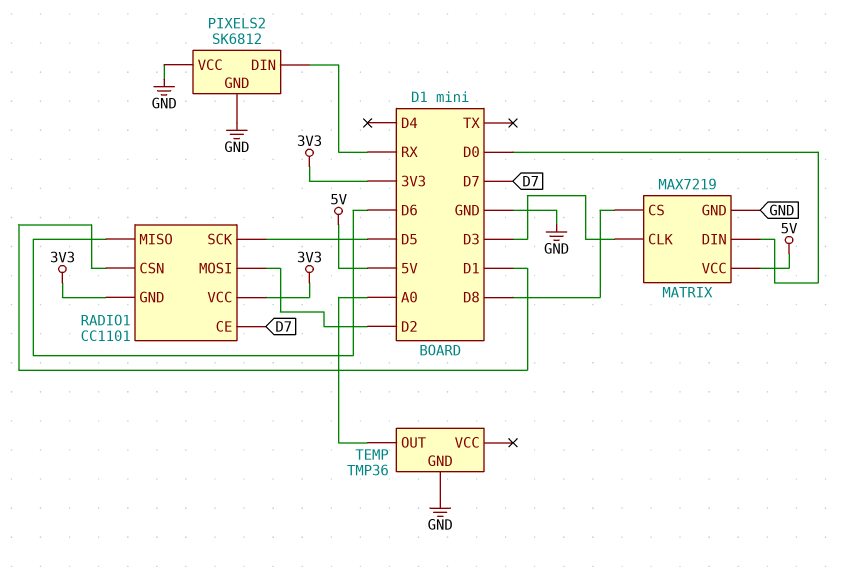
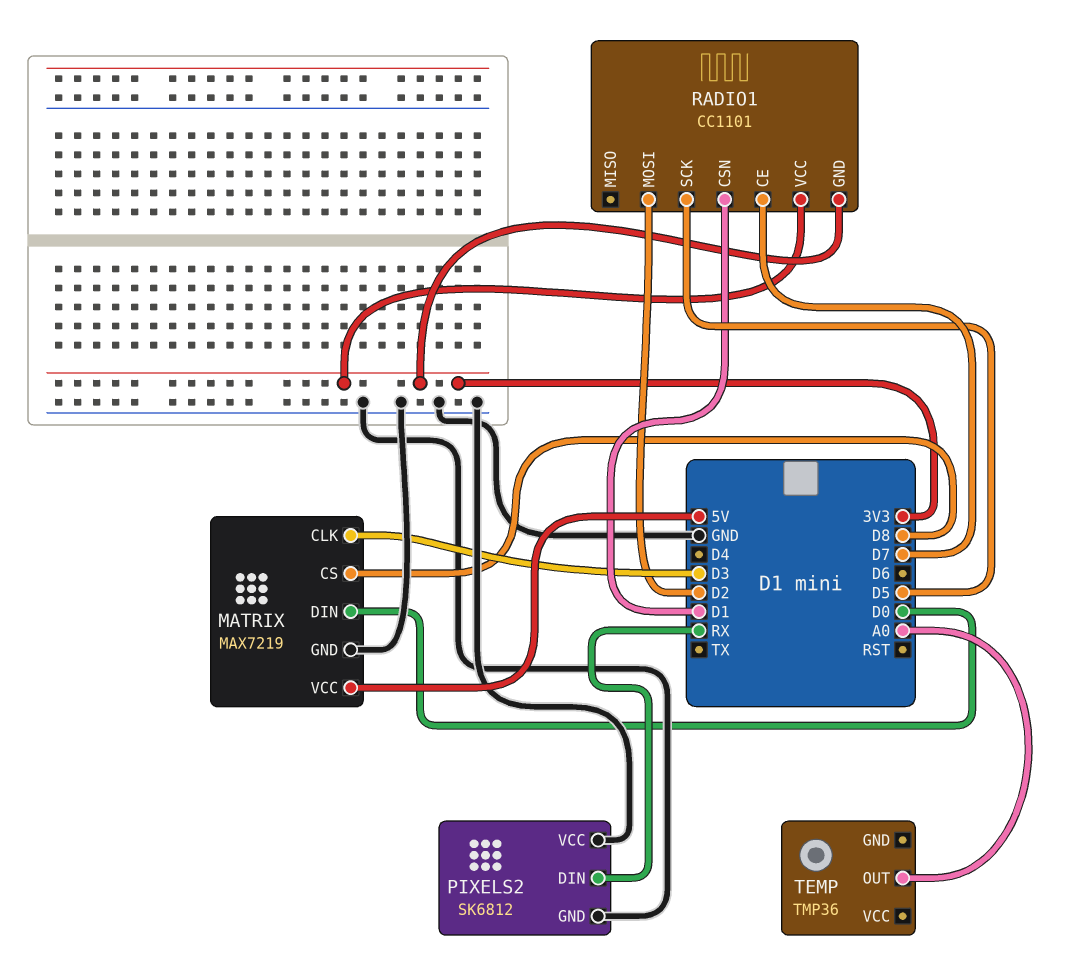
RADIO1 pin MISO: D6 -> none
TEMP pin GND: GND -> none

